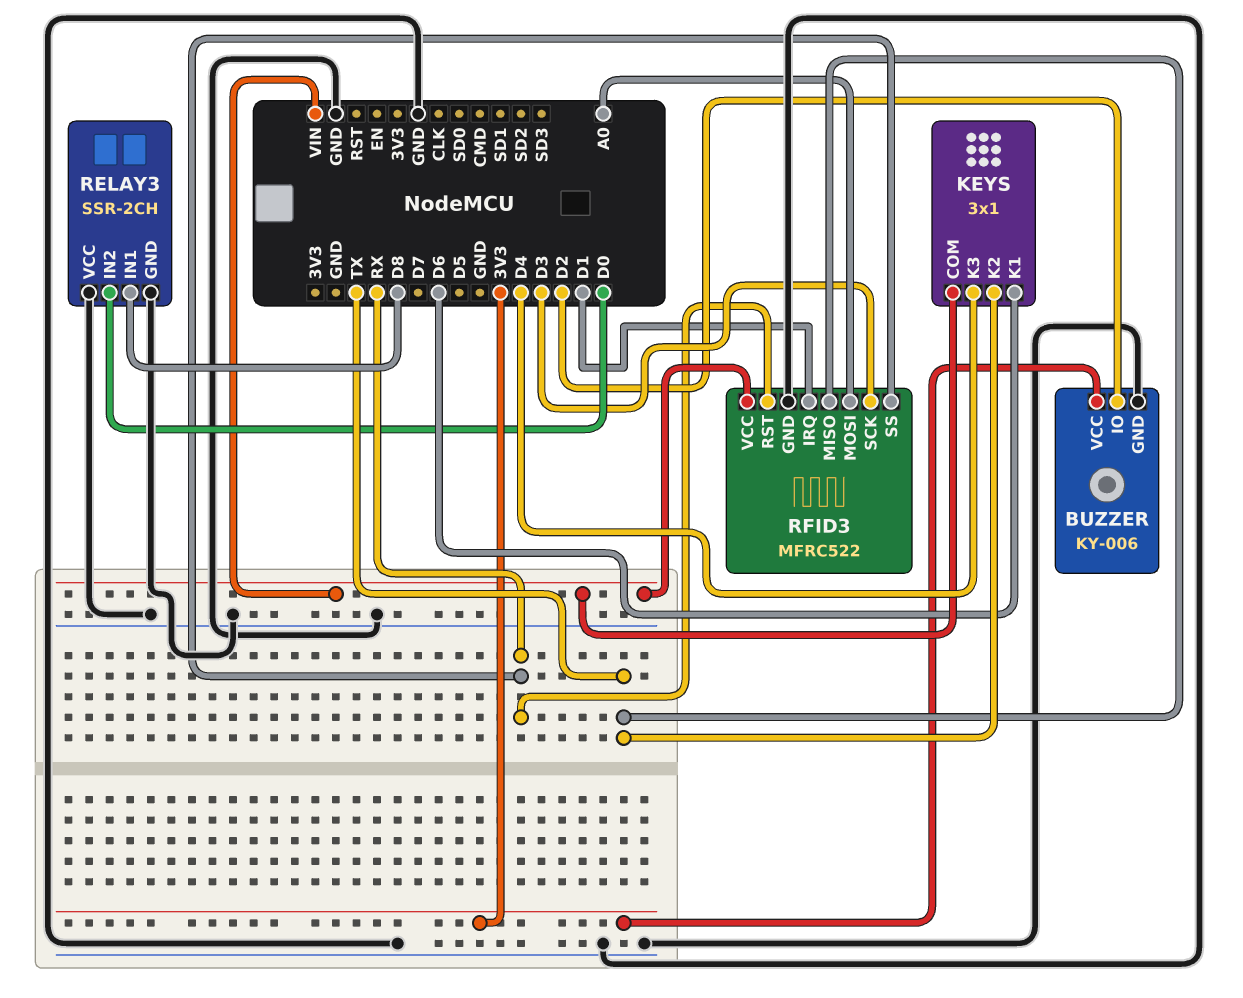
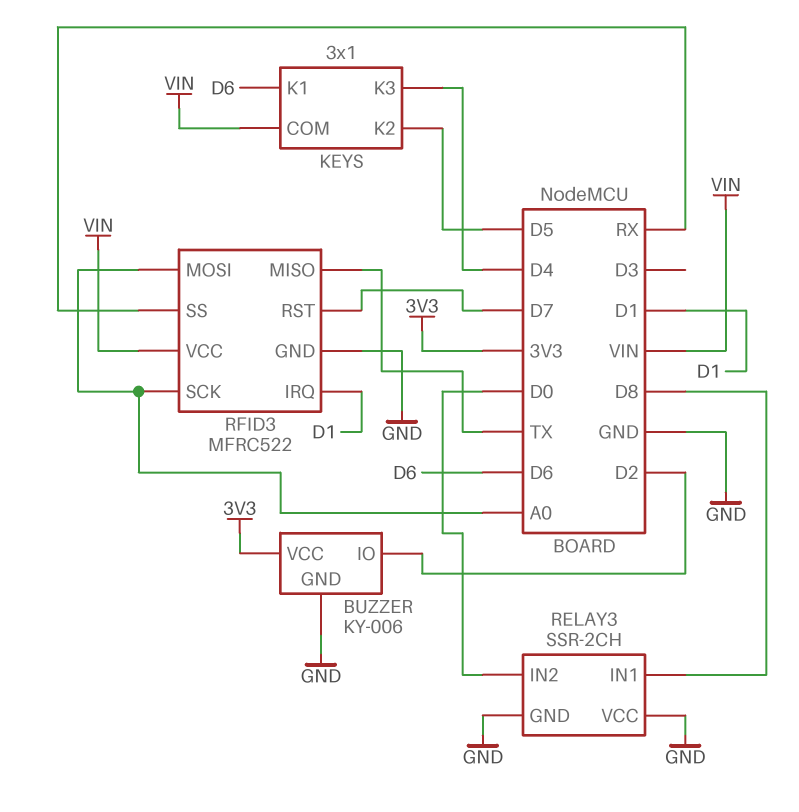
KEYS pin K2: TX -> D5
RFID3 pin RST: RX -> D7
RFID3 pin SCK: D3 -> A0

